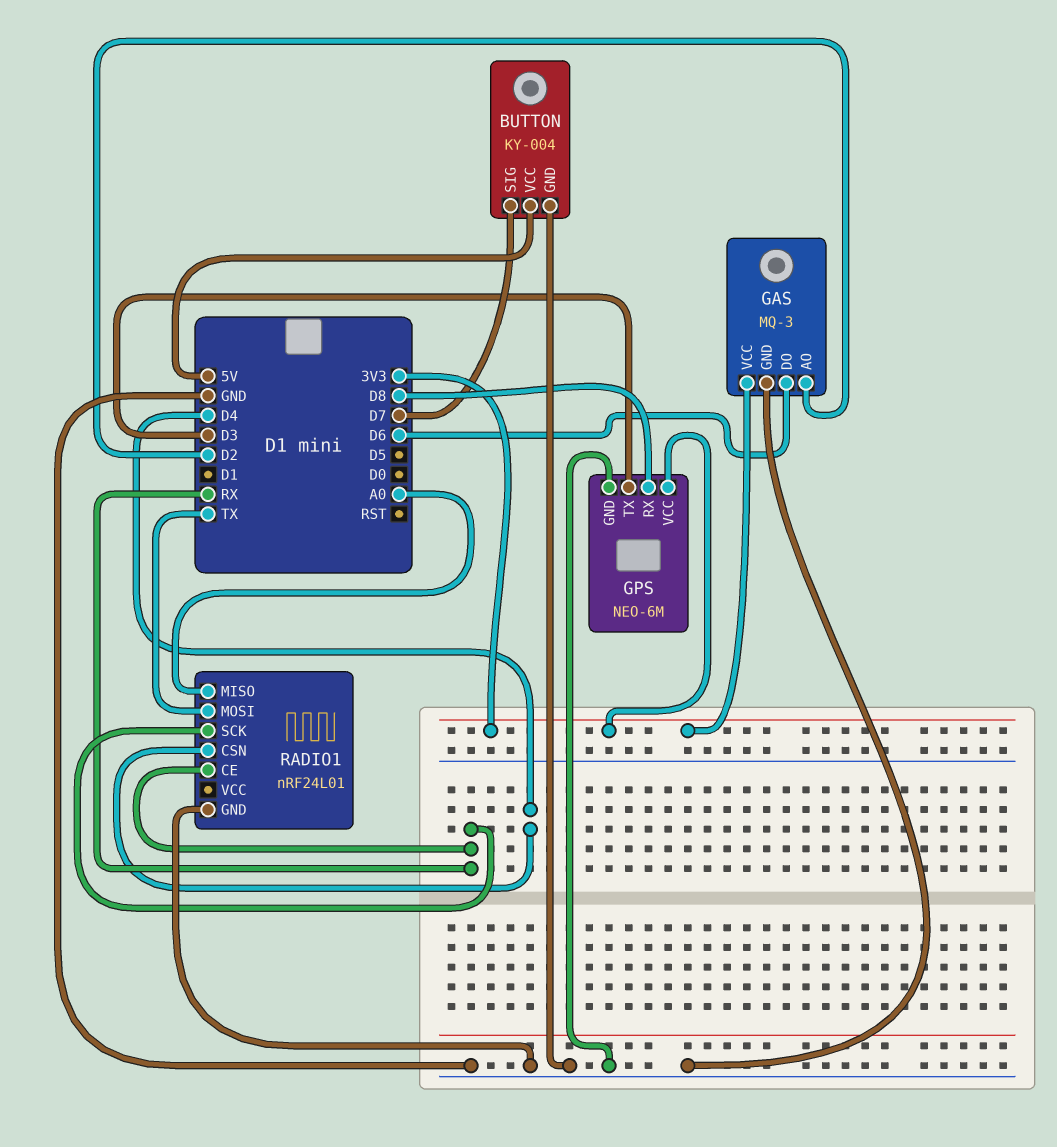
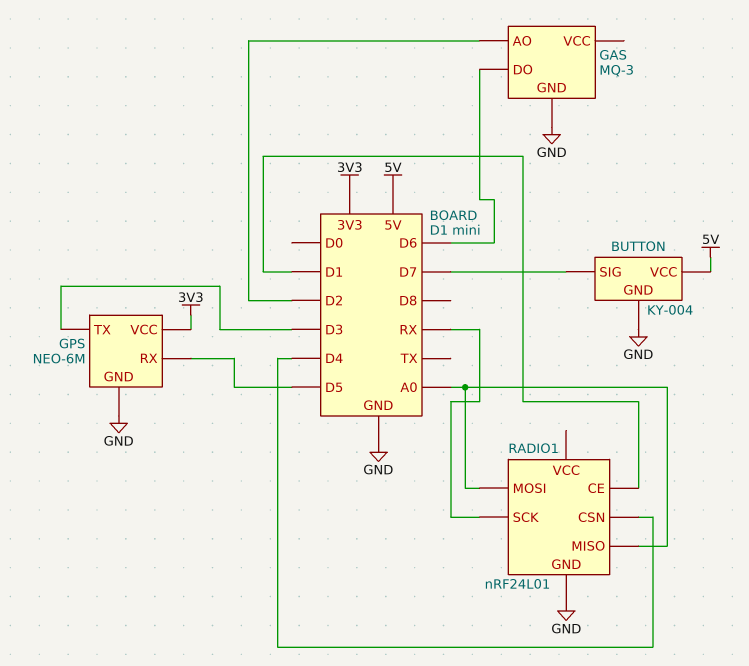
GAS pin VCC: 3V3 -> none
GPS pin RX: D8 -> D5
RADIO1 pin CE: RX -> D1
RADIO1 pin MOSI: TX -> A0

